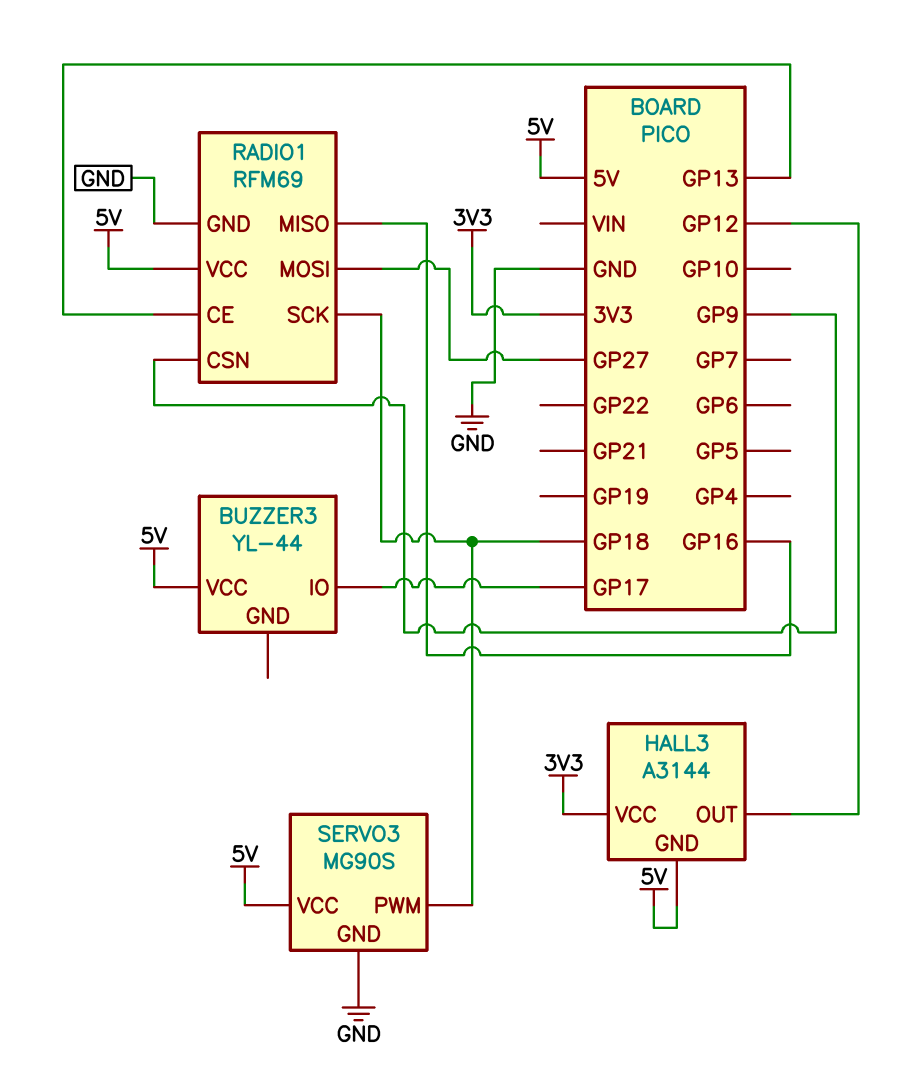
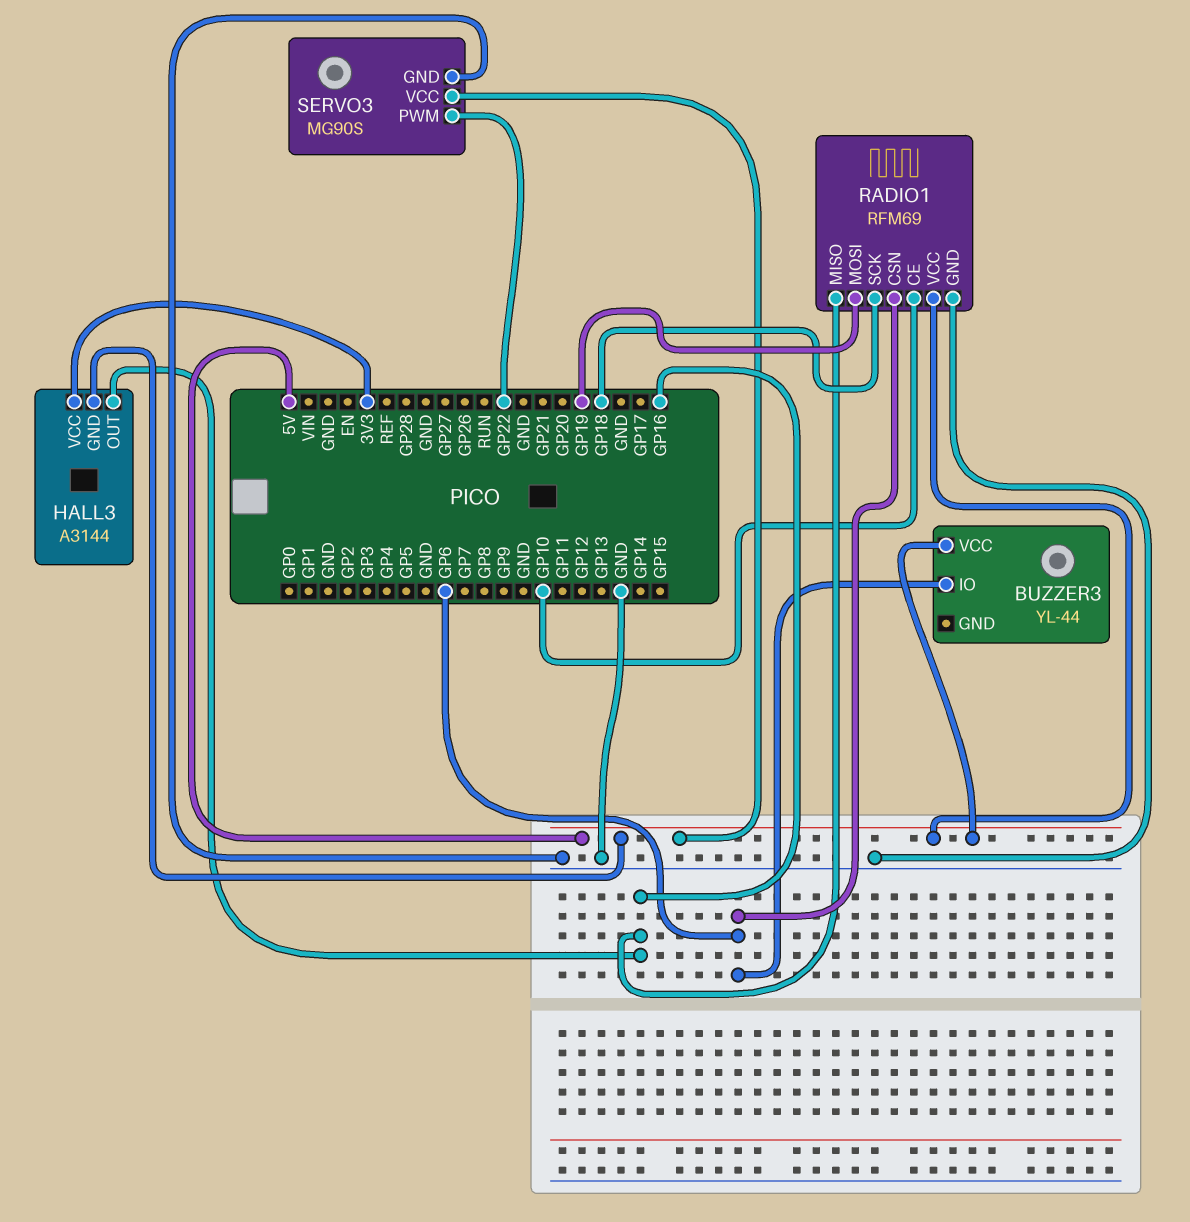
BUZZER3 pin IO: GP17 -> GP6
HALL3 pin OUT: GP12 -> GP16
RADIO1 pin CE: GP13 -> GP10
RADIO1 pin CSN: GP9 -> GP6
RADIO1 pin MOSI: GP27 -> GP19
SERVO3 pin PWM: GP18 -> GP22

